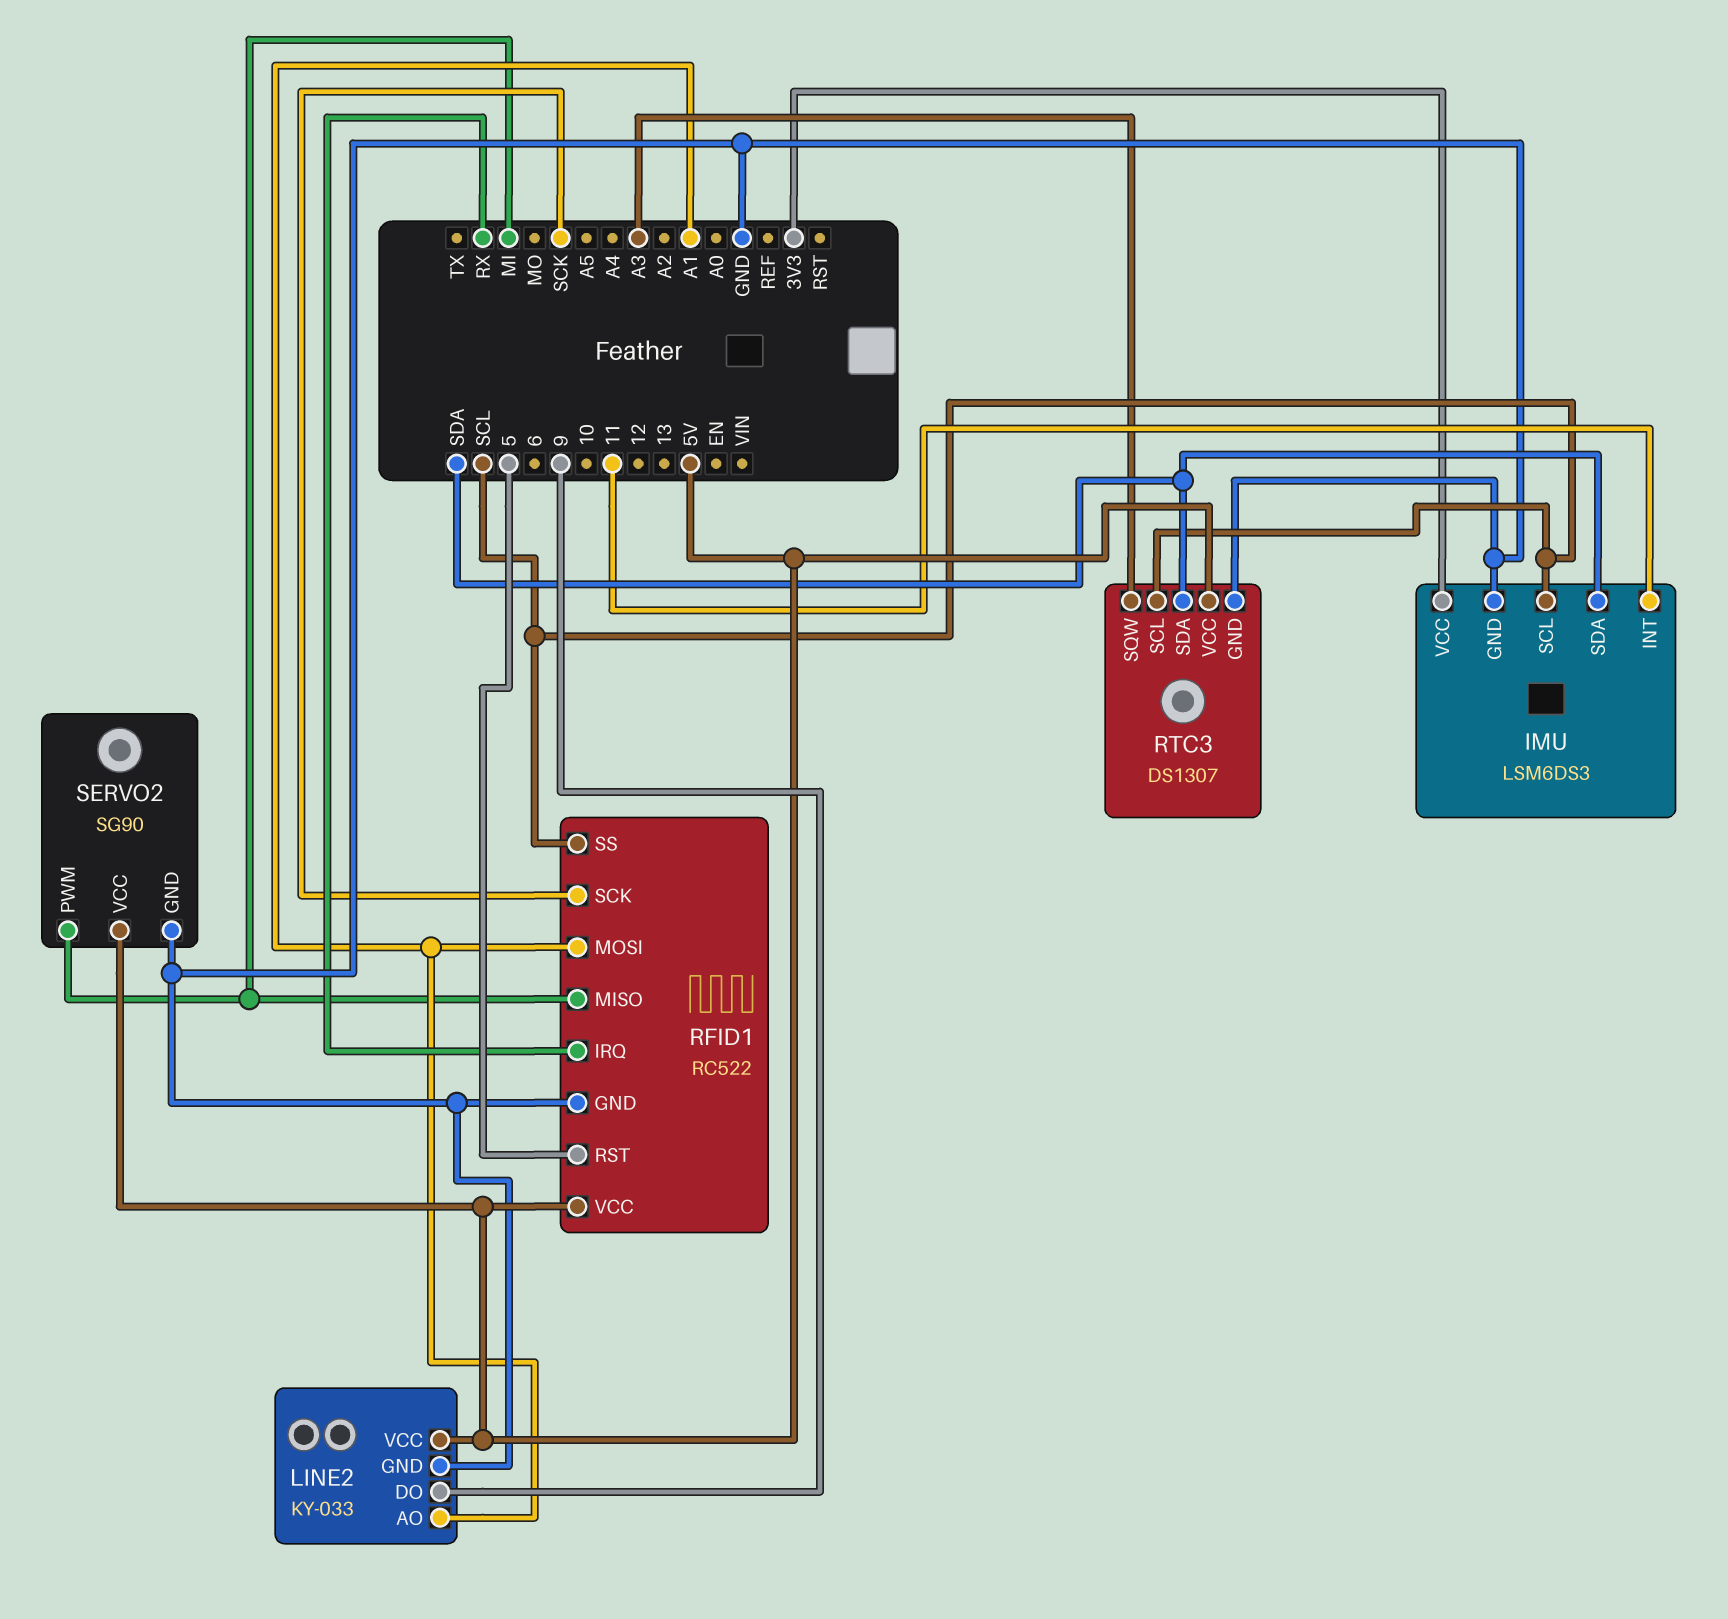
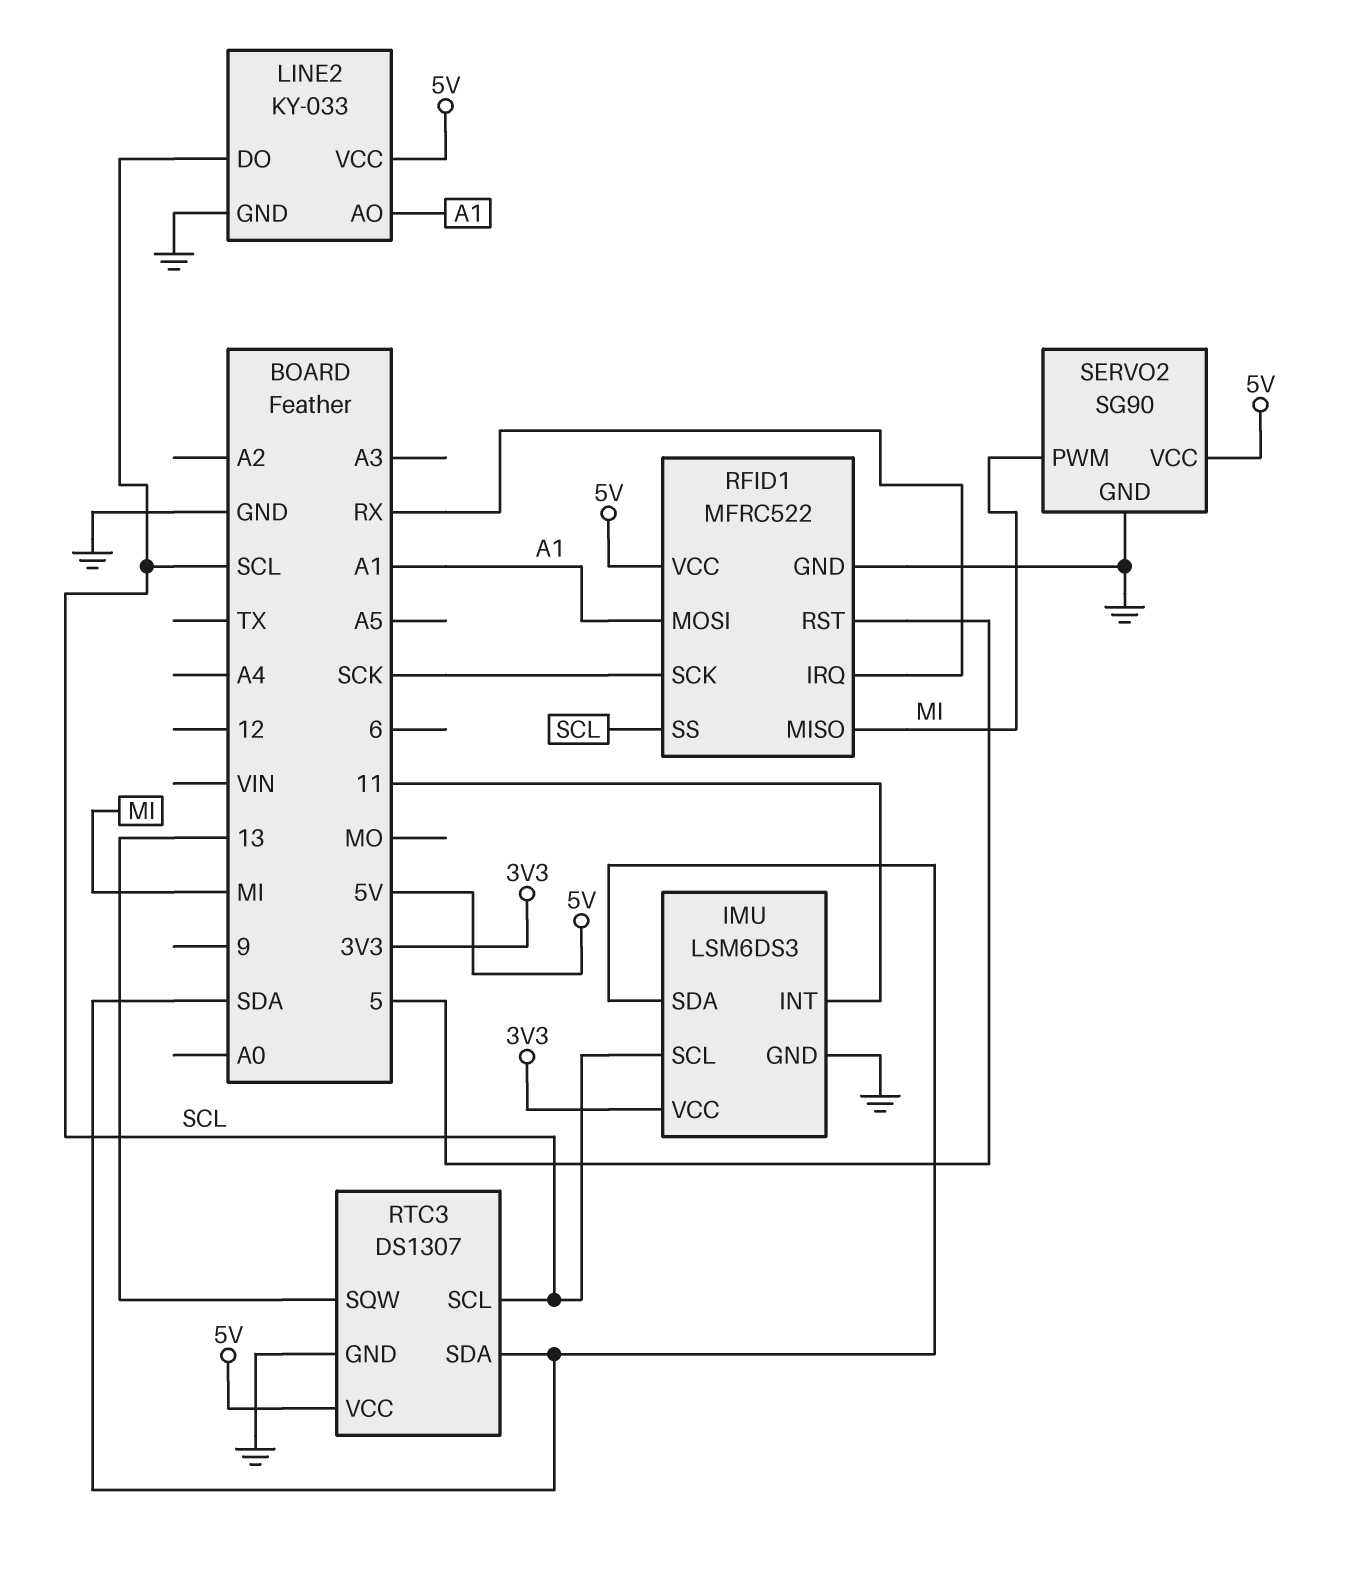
LINE2 pin DO: 9 -> SCL
RFID1: RC522 -> MFRC522
RTC3 pin SQW: A3 -> 13

